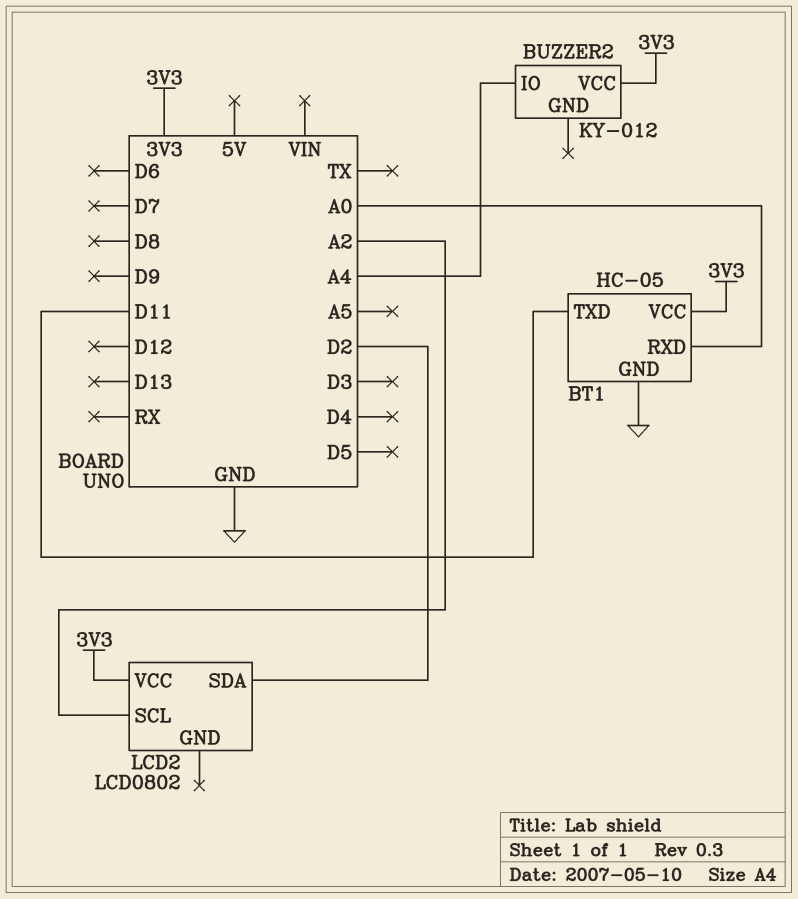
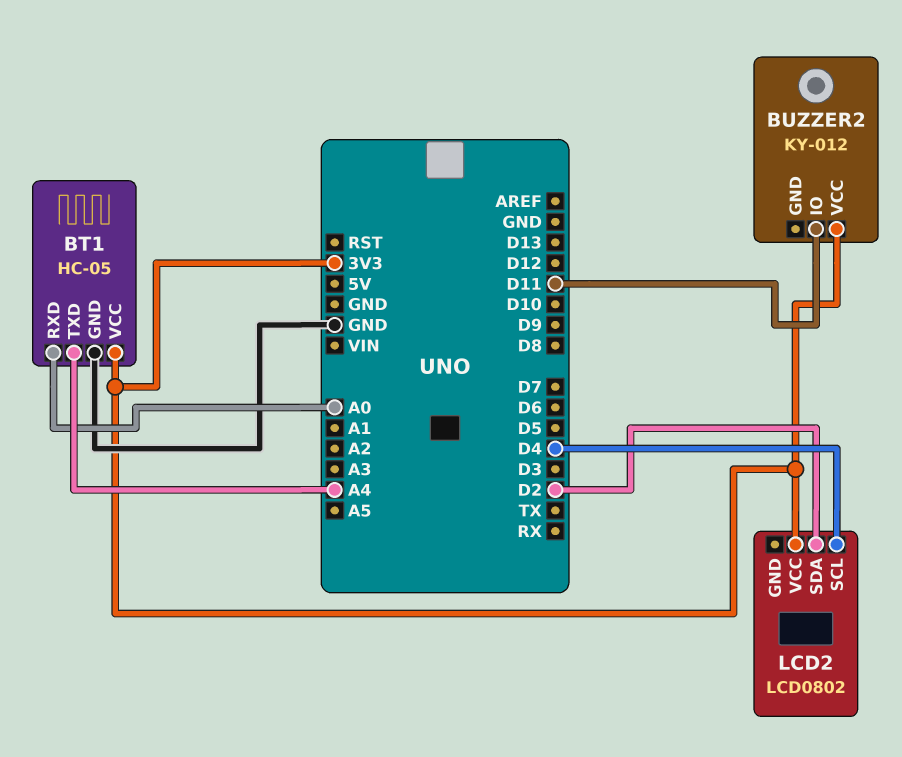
BT1 pin TXD: D11 -> A4
BUZZER2 pin IO: A4 -> D11
LCD2 pin SCL: A2 -> D4

